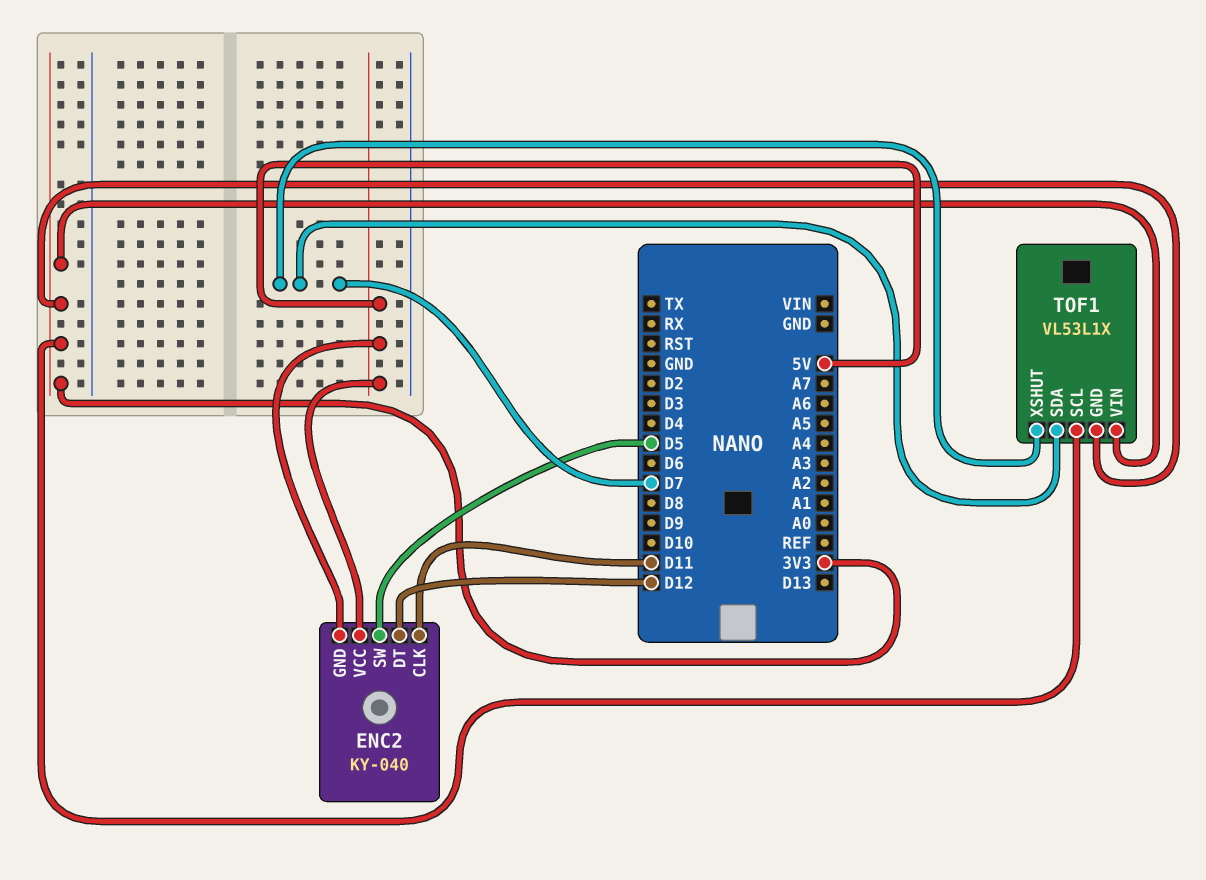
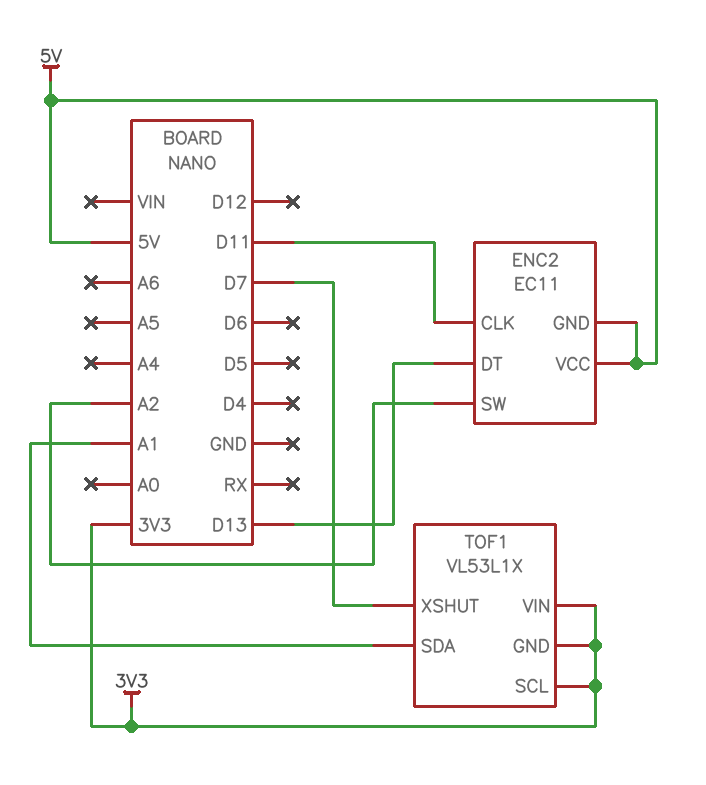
ENC2: KY-040 -> EC11
ENC2 pin DT: D12 -> D13
ENC2 pin SW: D5 -> A2
TOF1 pin SDA: D7 -> A1

